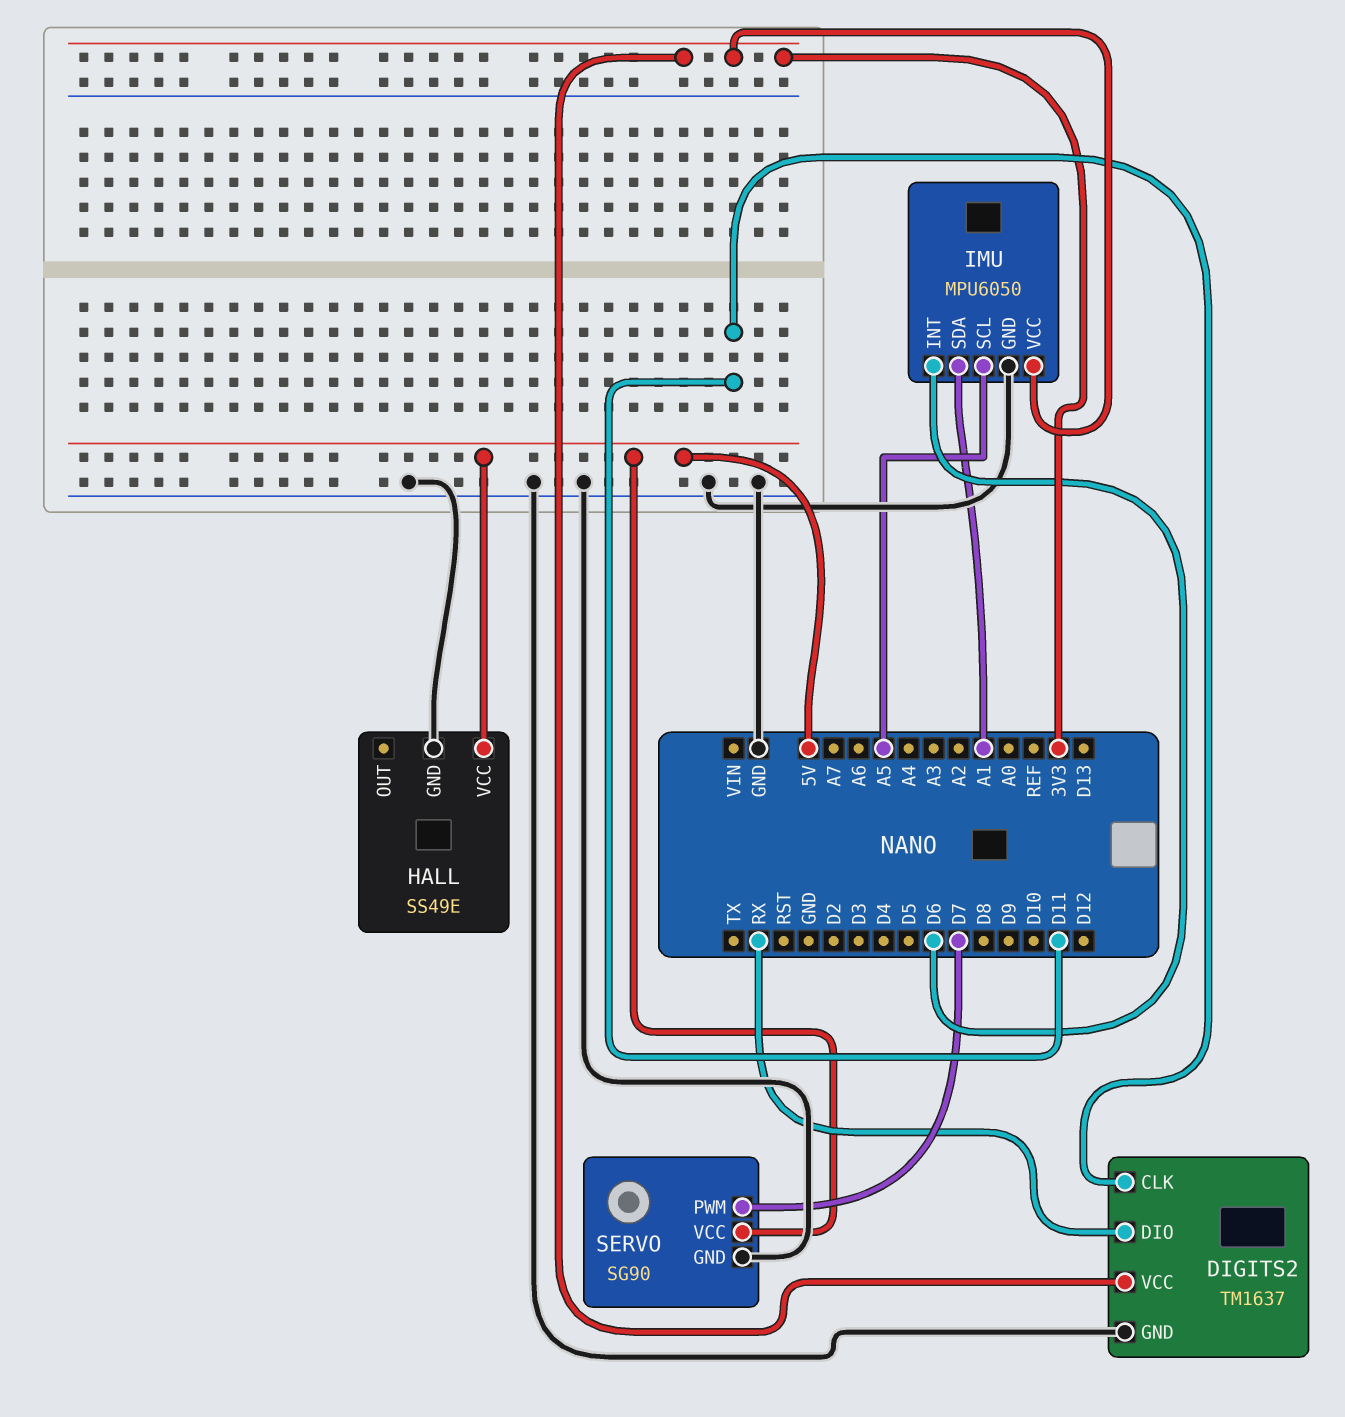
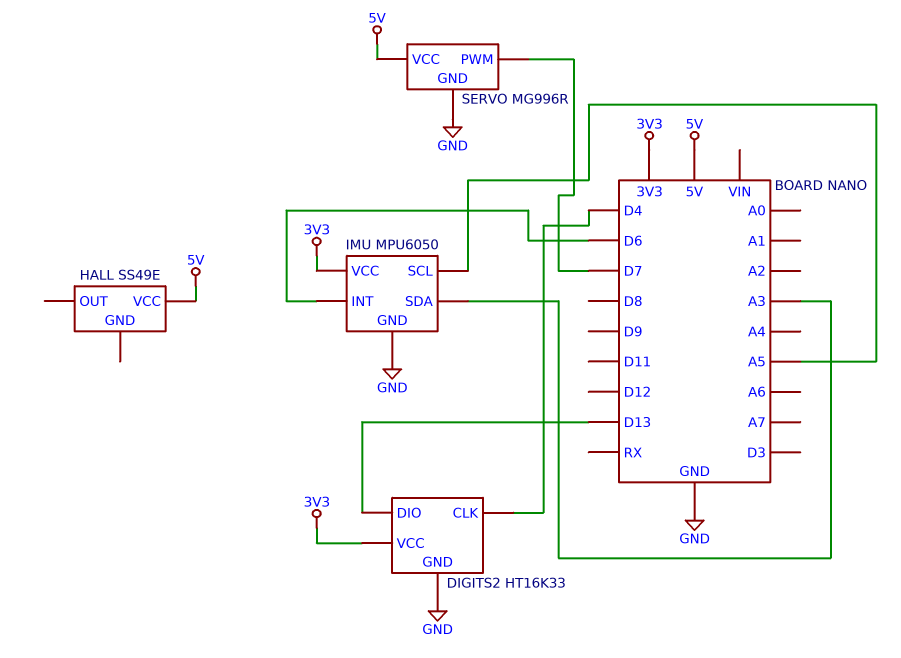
DIGITS2: TM1637 -> HT16K33
DIGITS2 pin CLK: D11 -> D4
DIGITS2 pin DIO: RX -> D13
HALL pin GND: GND -> none
IMU pin SDA: A1 -> A3
SERVO: SG90 -> MG996R

